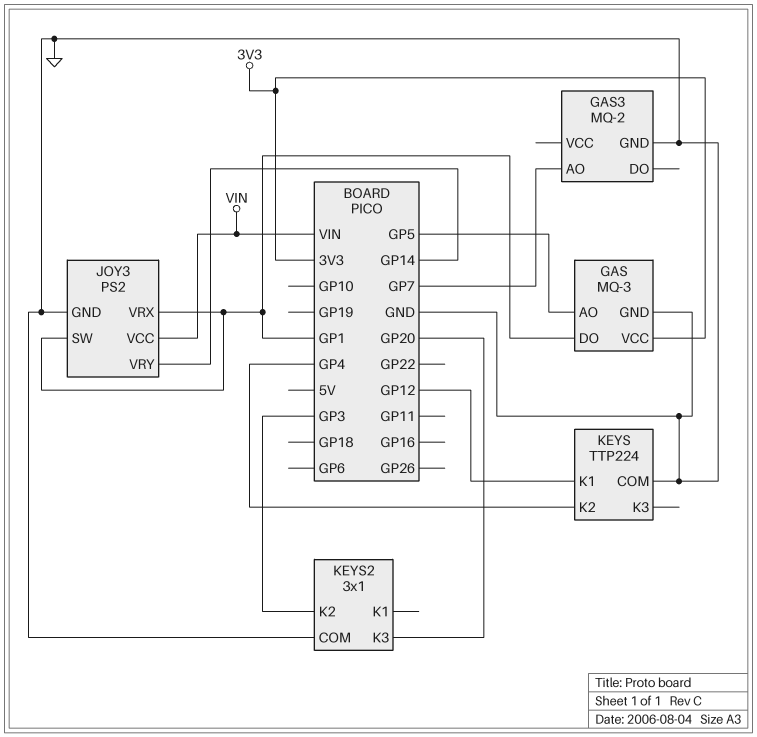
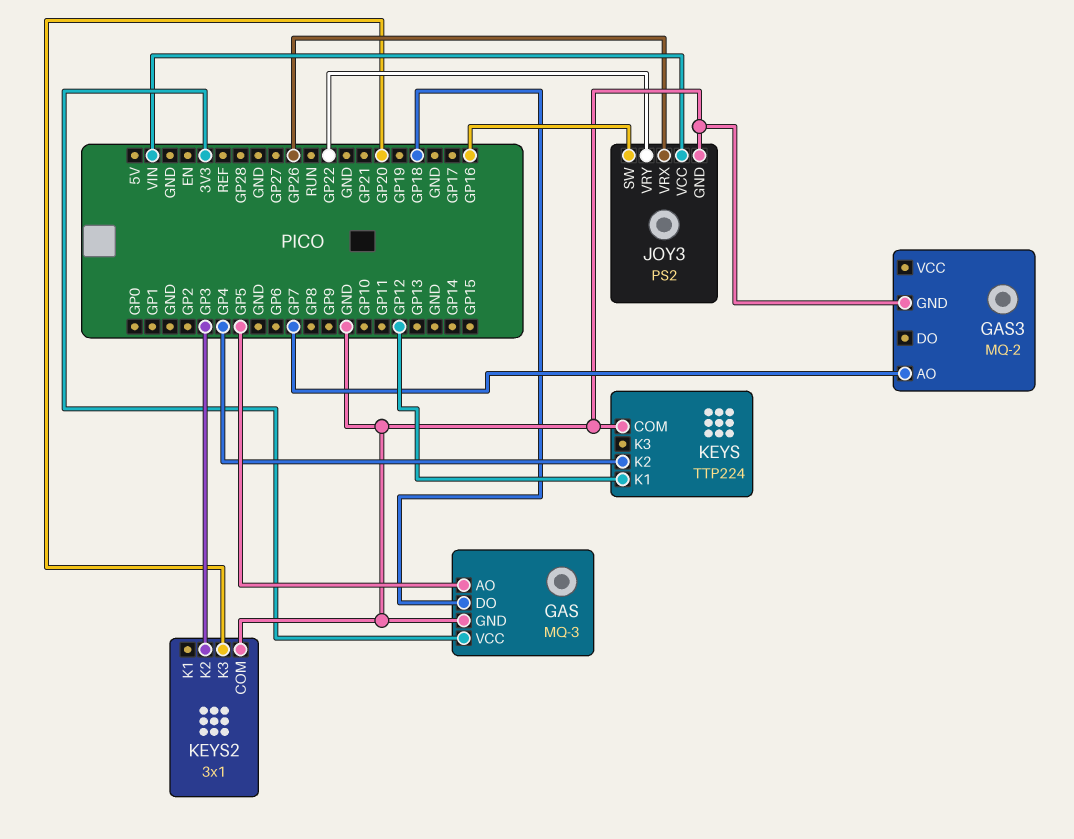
GAS pin DO: GP1 -> GP18
JOY3 pin SW: GP1 -> GP16
JOY3 pin VRX: GP1 -> GP26
JOY3 pin VRY: GP14 -> GP22

